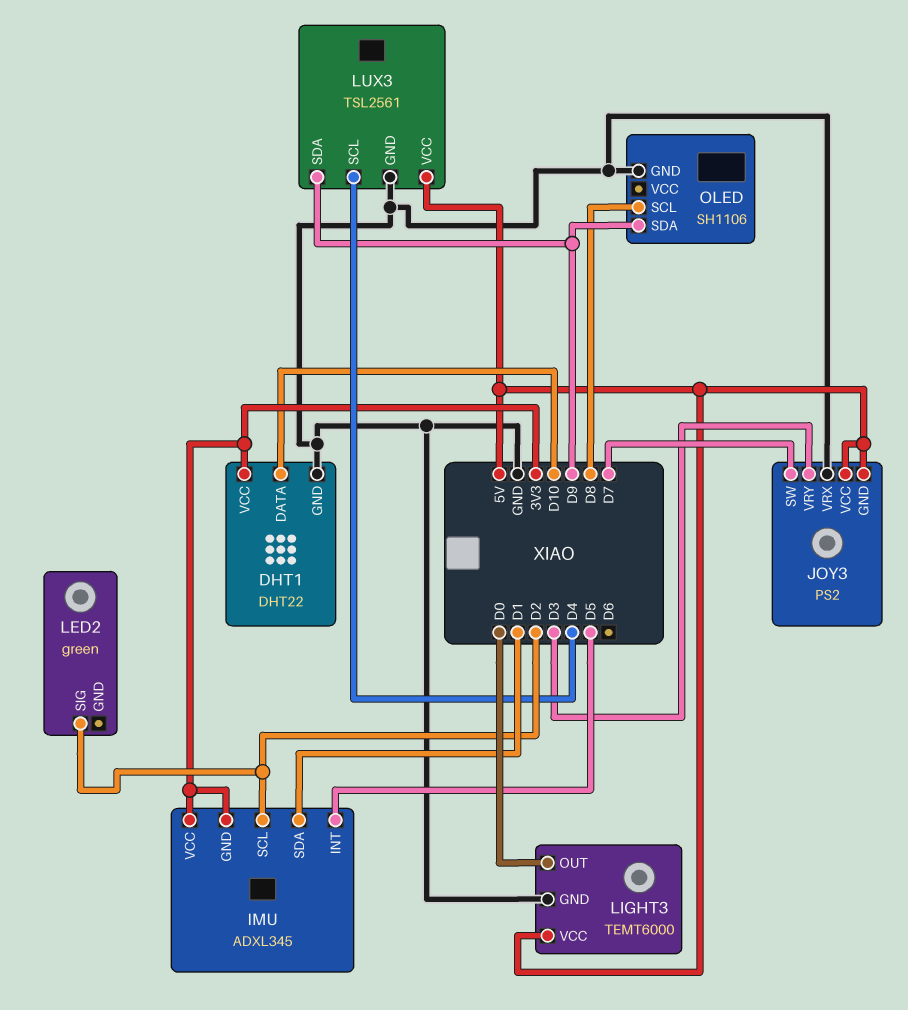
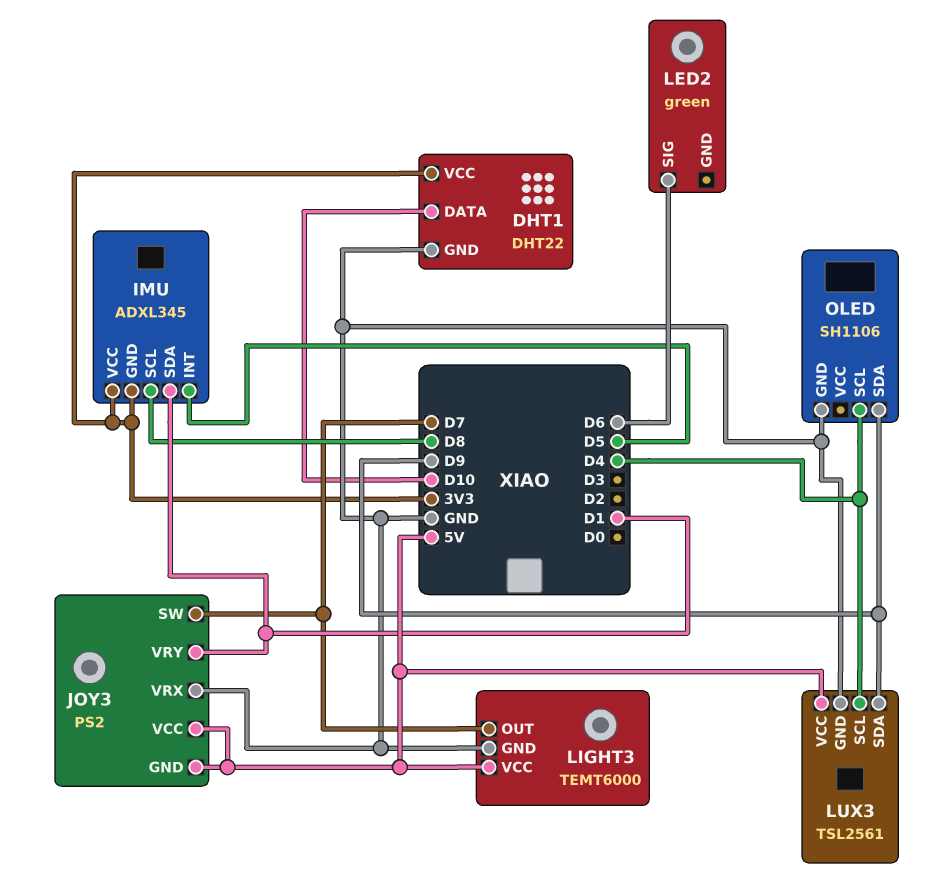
IMU pin SCL: D2 -> D8
JOY3 pin VRY: D3 -> D1
LED2 pin SIG: D2 -> D6
LIGHT3 pin OUT: D0 -> D7
OLED pin SCL: D8 -> D4

